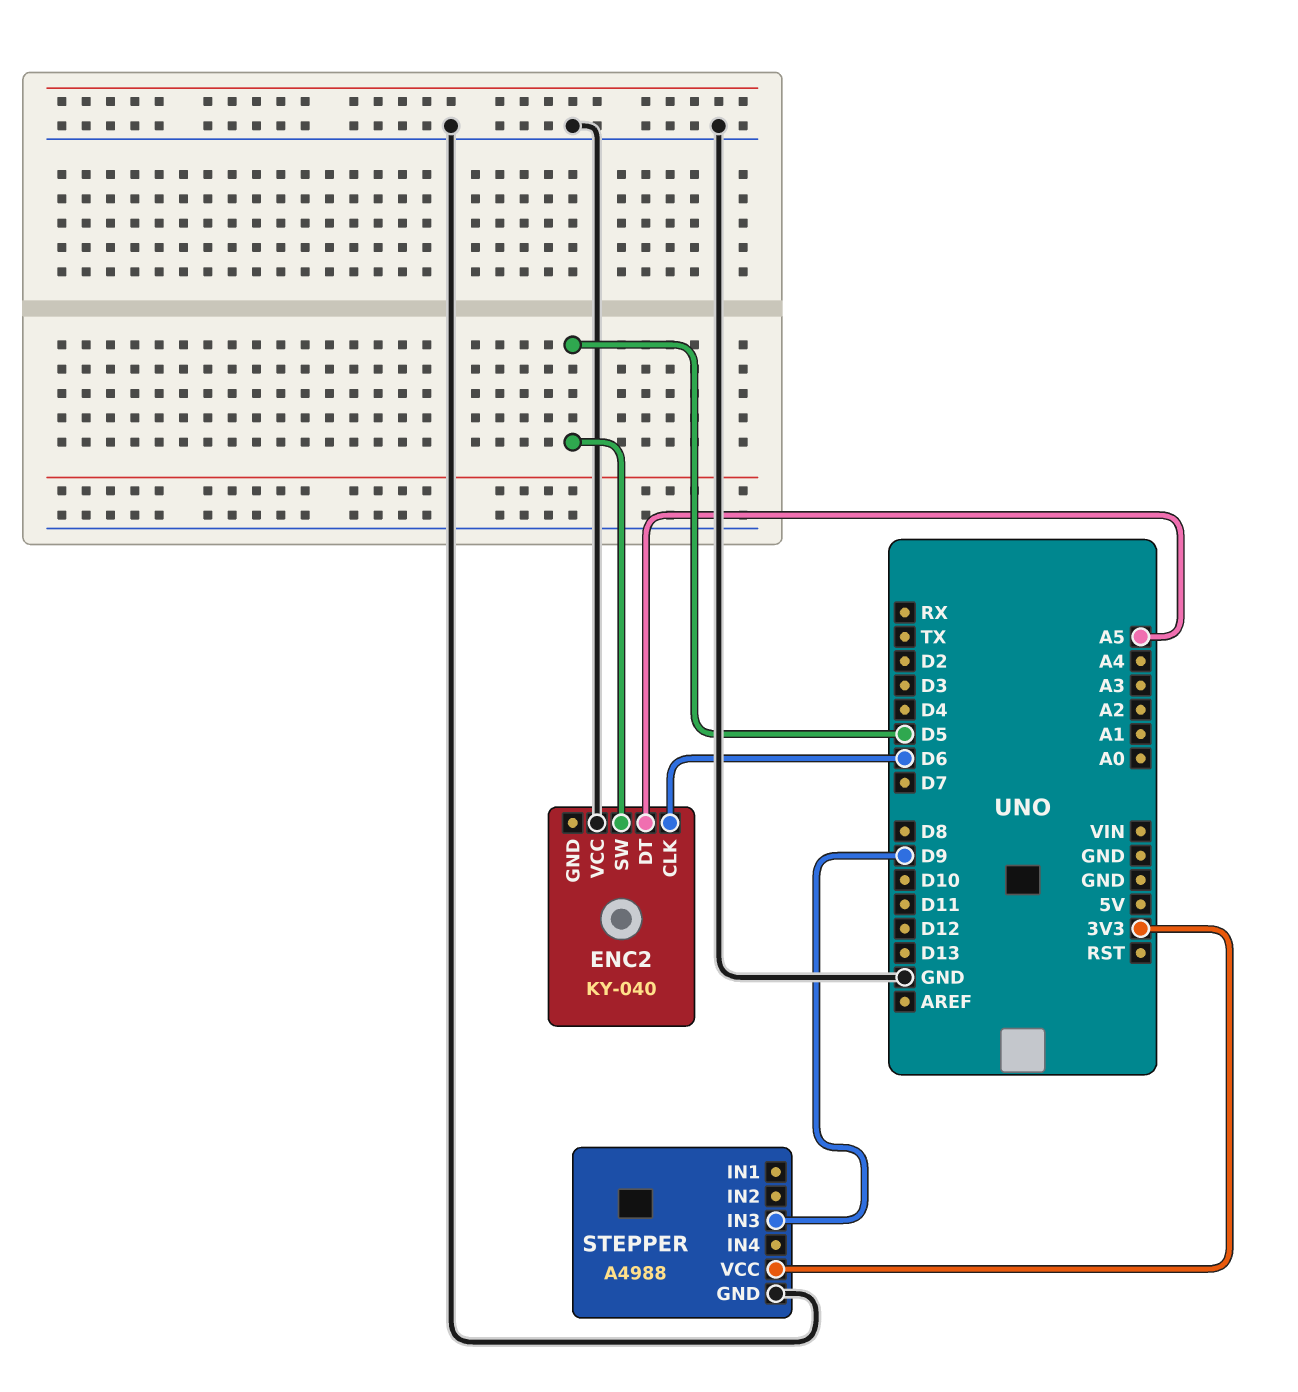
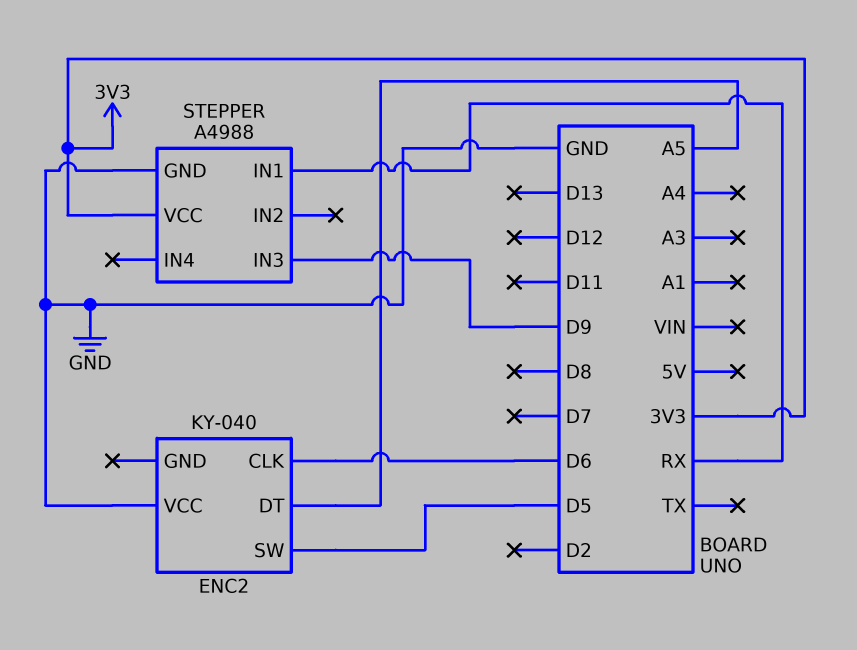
STEPPER pin IN1: none -> RX

